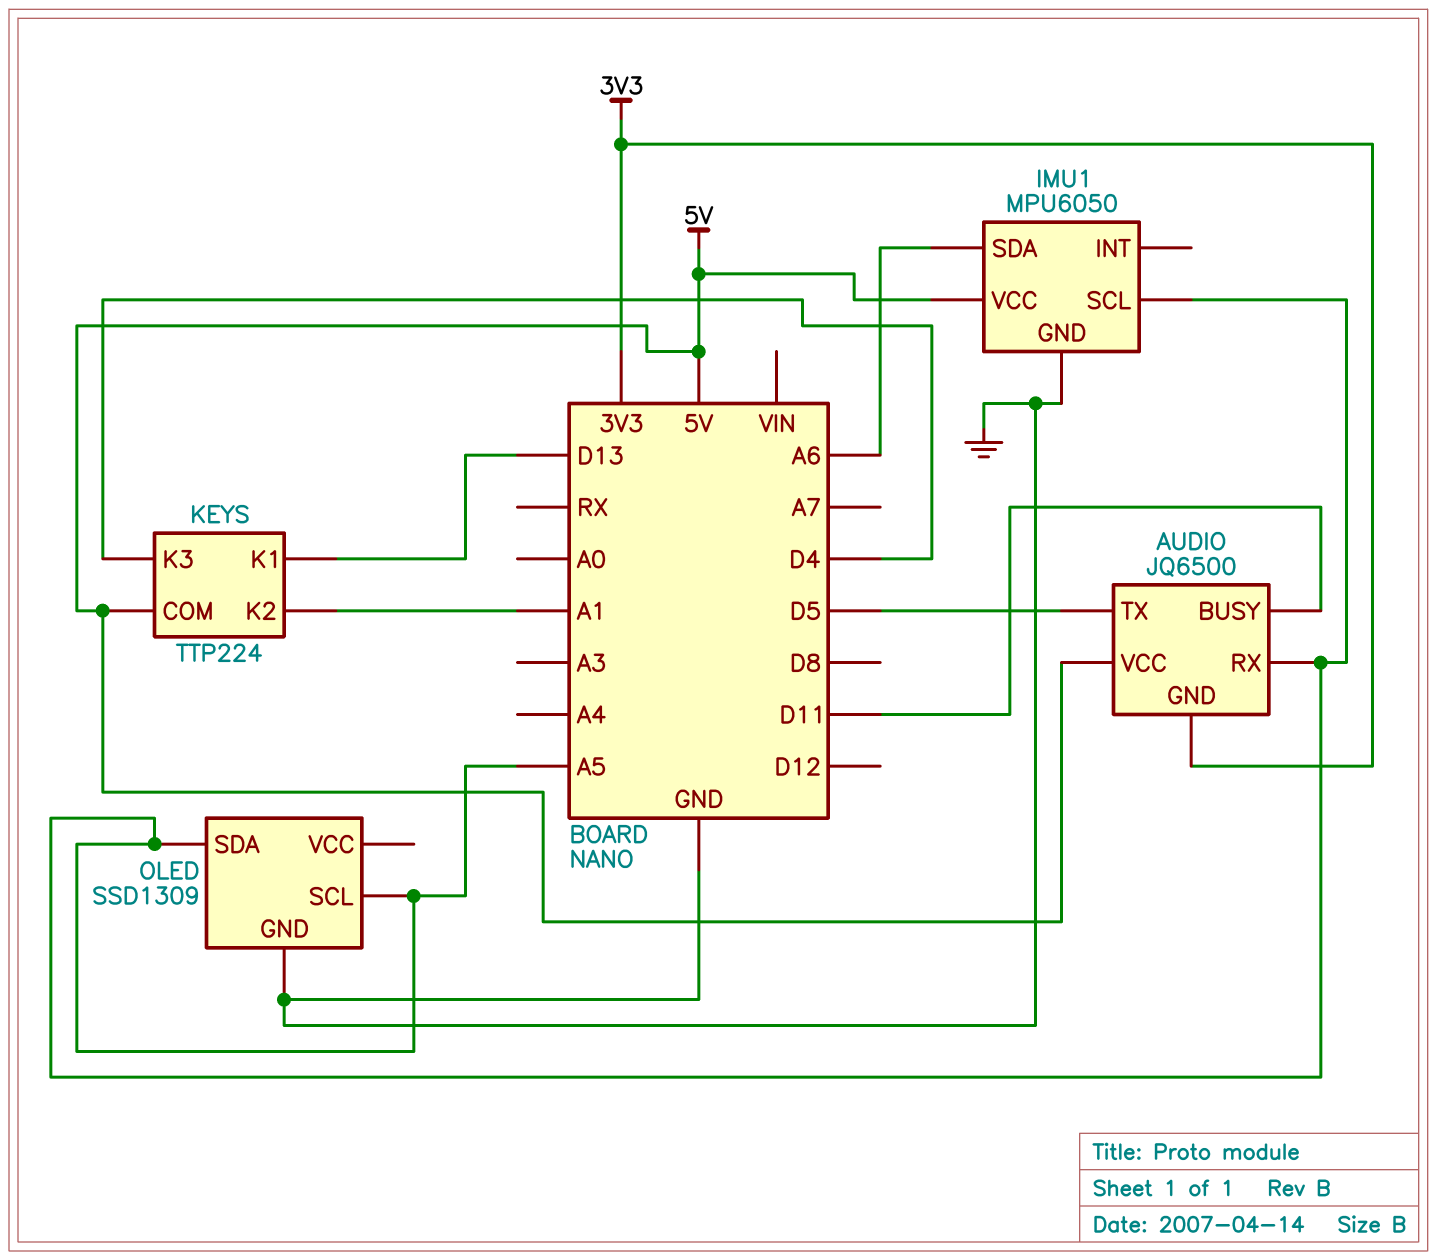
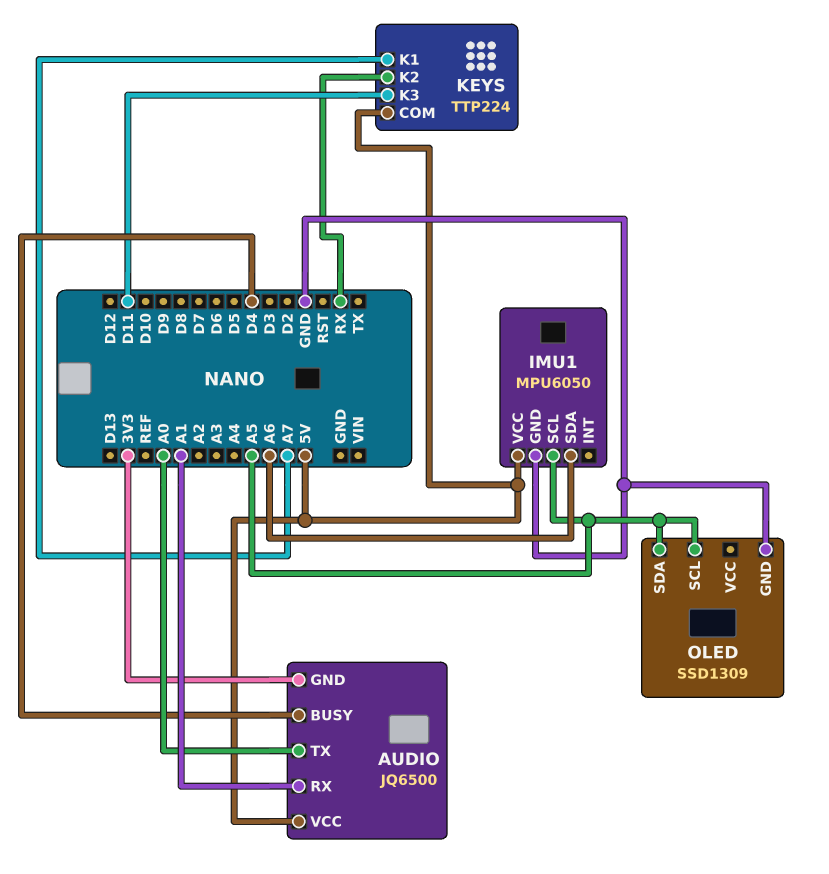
AUDIO pin BUSY: D11 -> D4
AUDIO pin RX: A5 -> A1
AUDIO pin TX: D5 -> A0
KEYS pin K1: D13 -> A7
KEYS pin K2: A1 -> RX
KEYS pin K3: D4 -> D11

